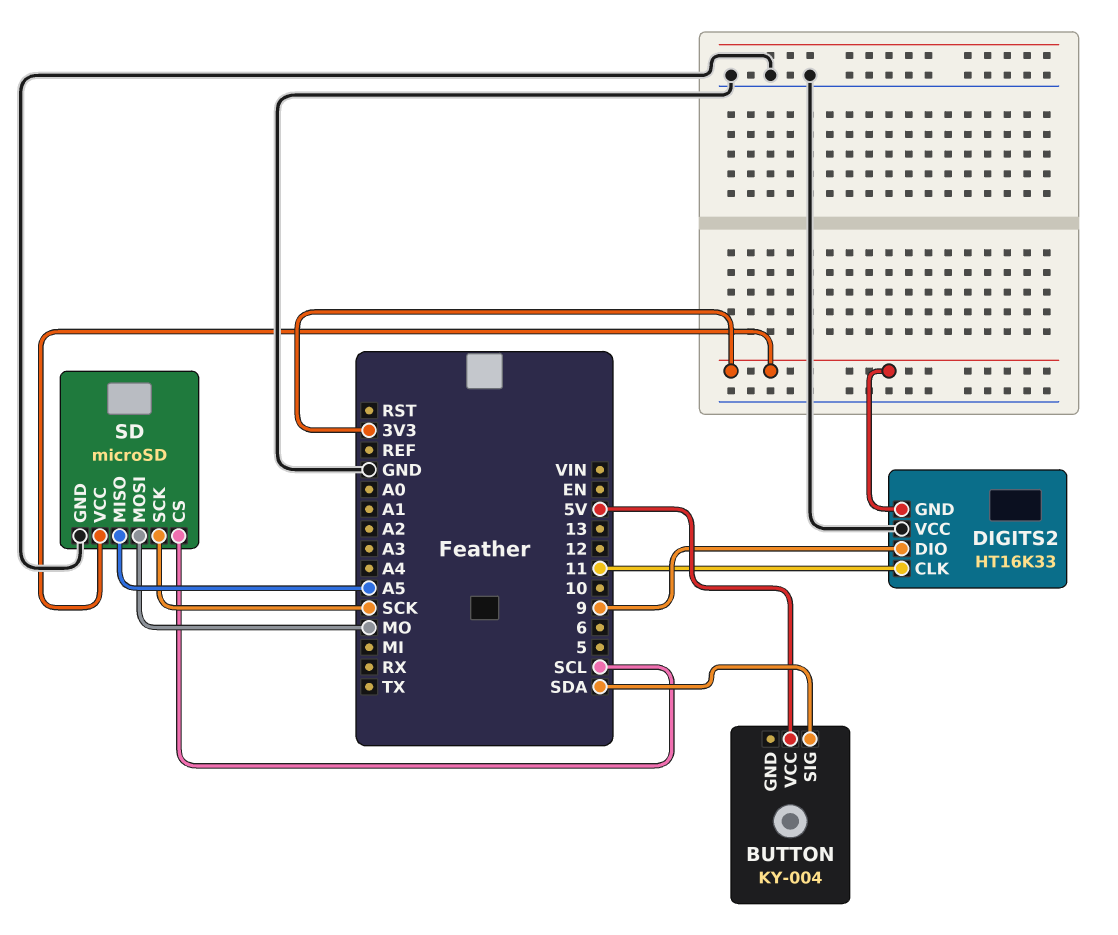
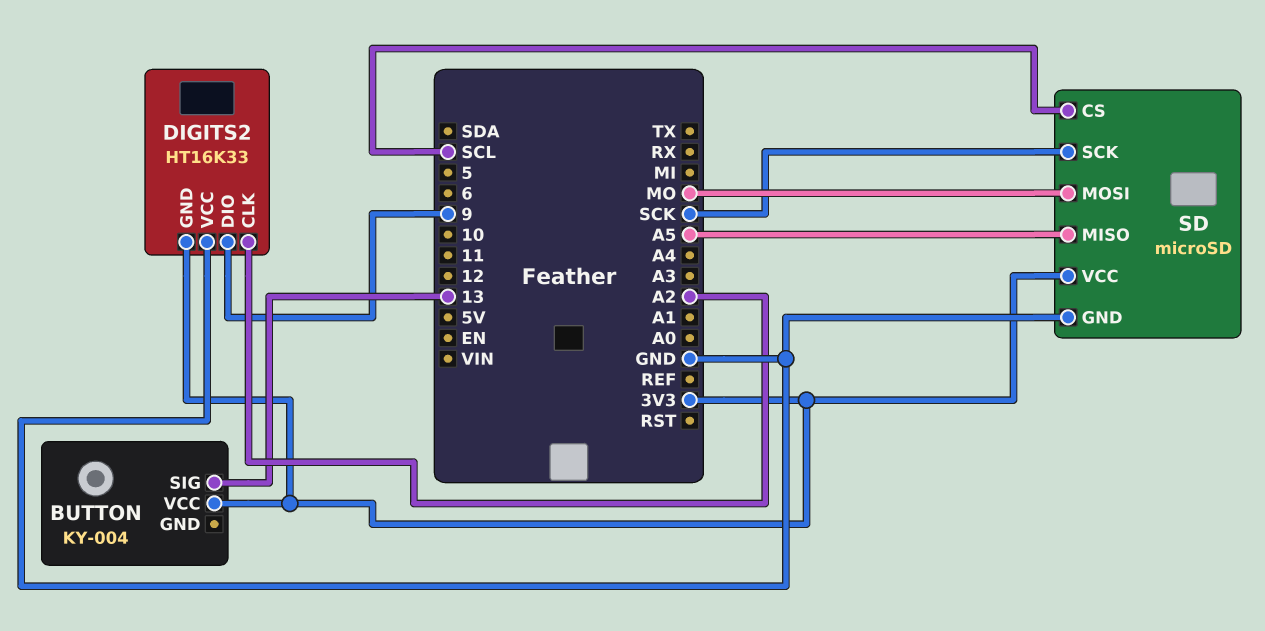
BUTTON pin SIG: SDA -> 13
BUTTON pin VCC: 5V -> 3V3
DIGITS2 pin CLK: 11 -> A2

